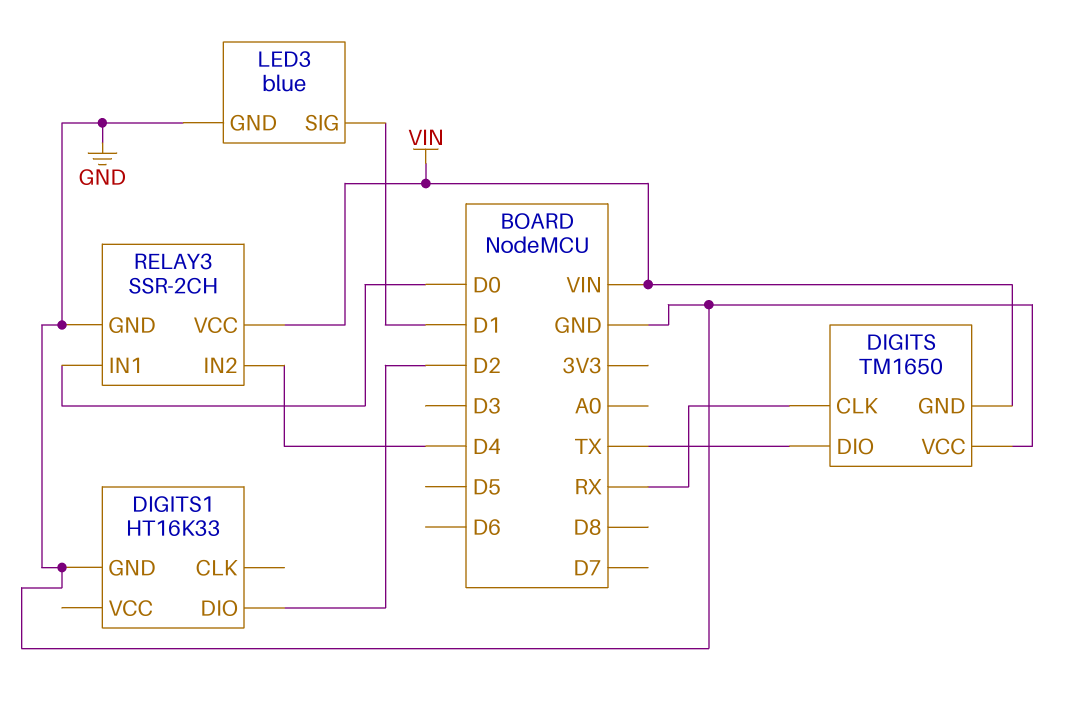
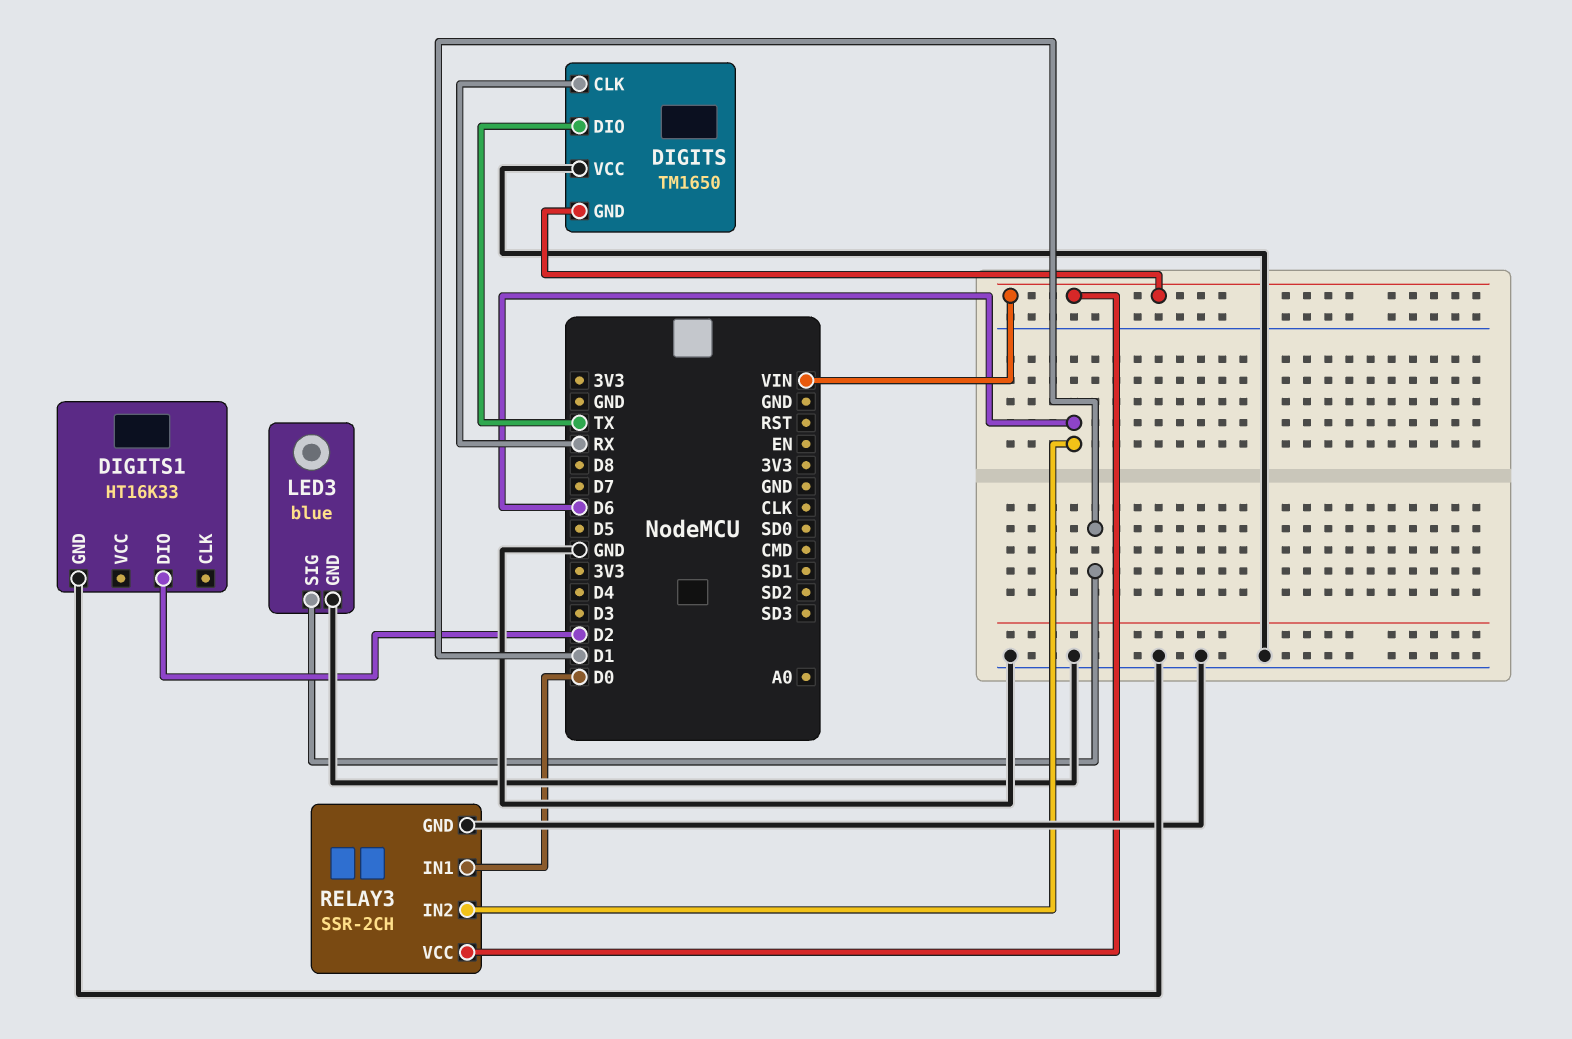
RELAY3 pin IN2: D4 -> D6

